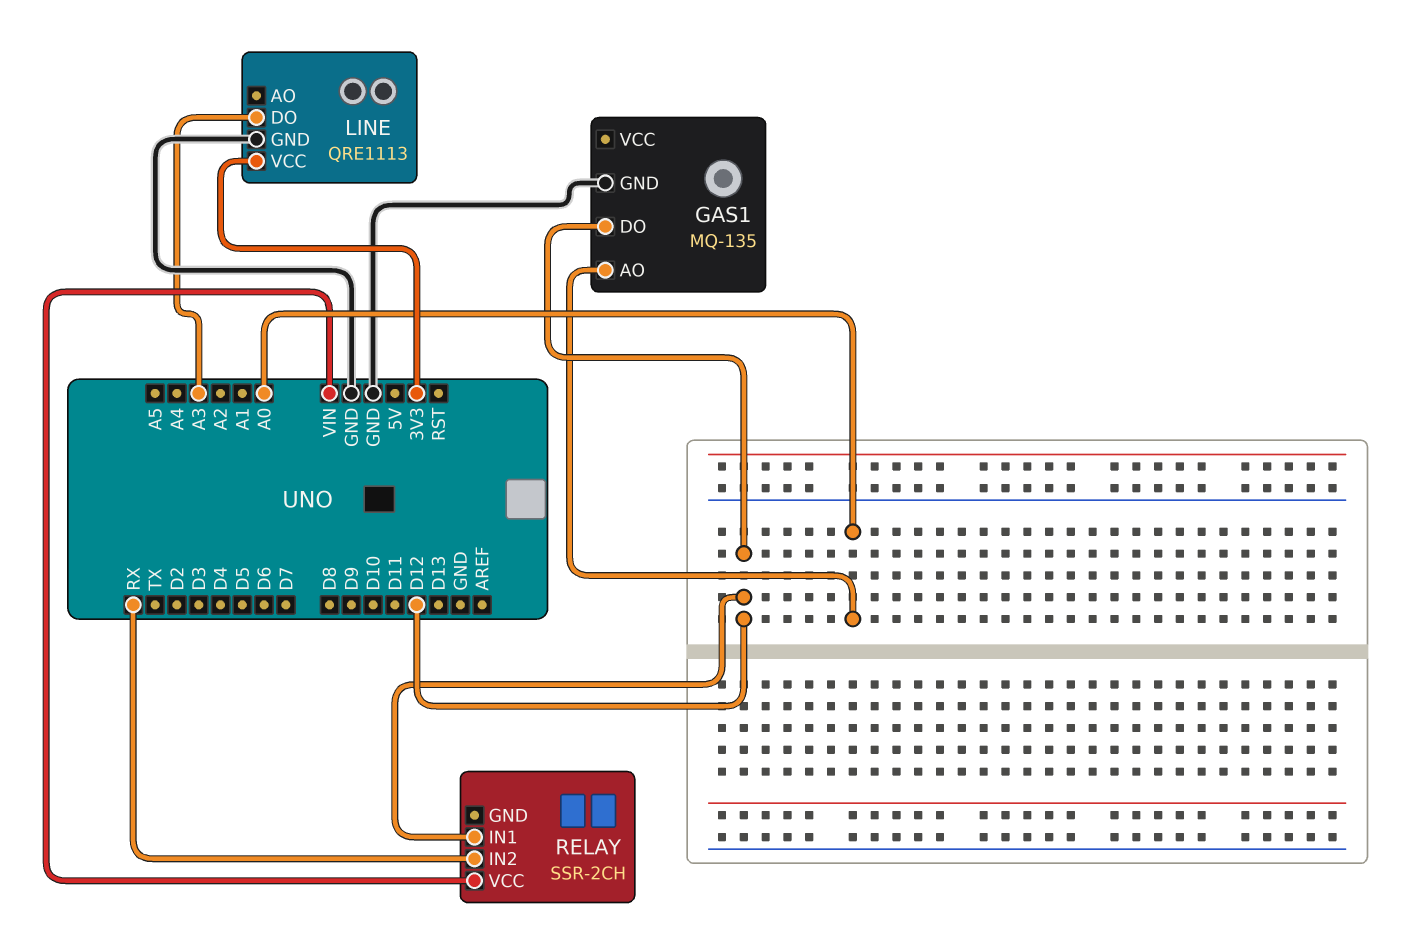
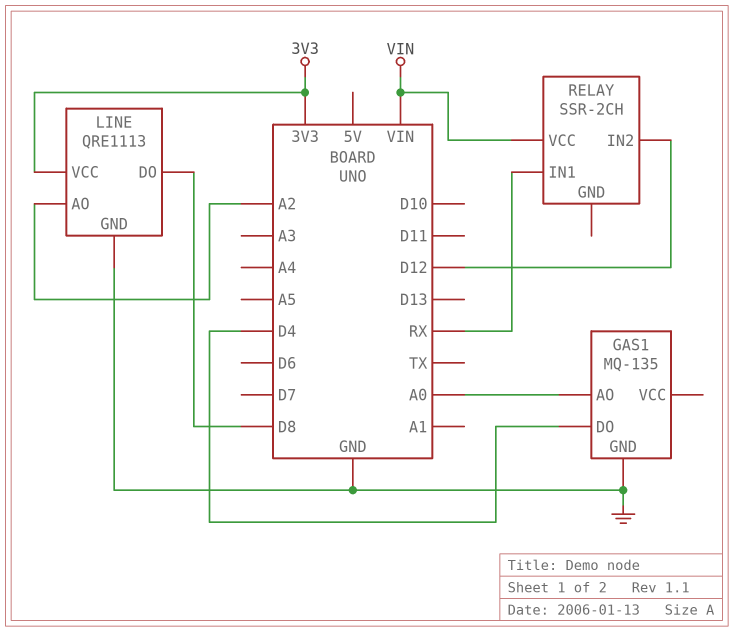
GAS1 pin DO: D12 -> D4
LINE pin AO: none -> A2
LINE pin DO: A3 -> D8
RELAY pin IN1: D12 -> RX
RELAY pin IN2: RX -> D12

